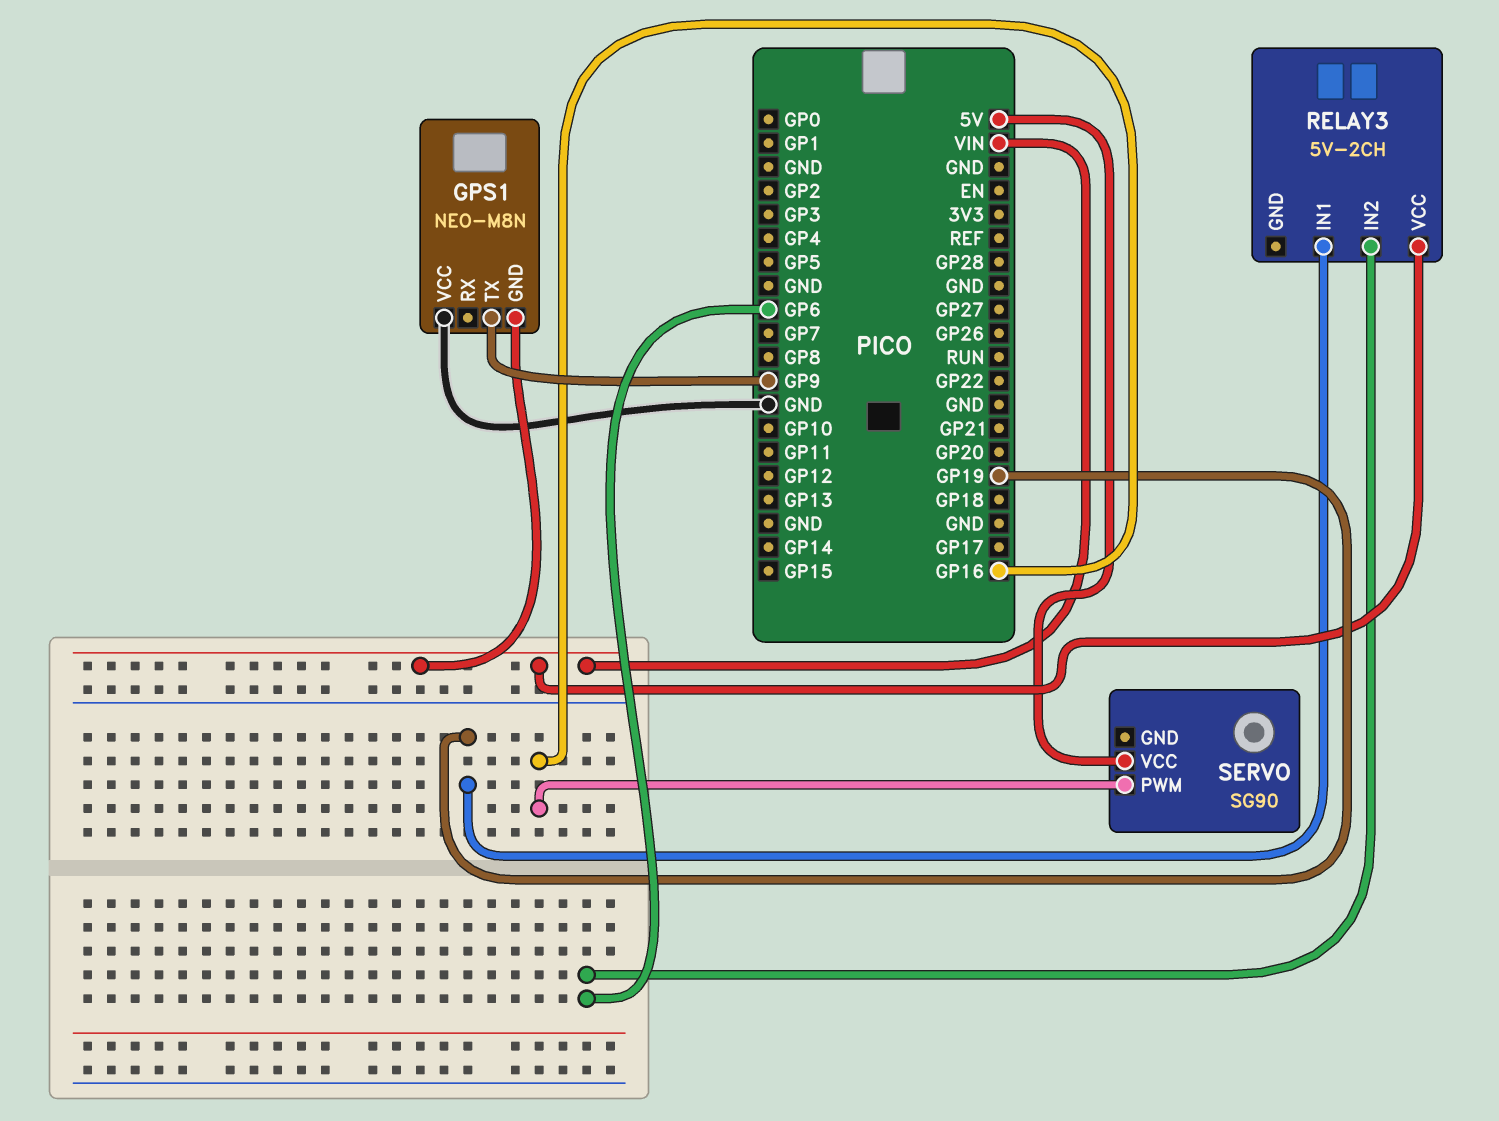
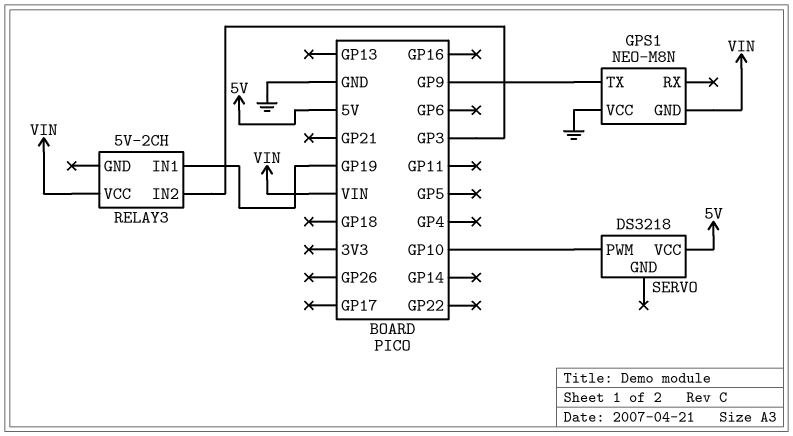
RELAY3 pin IN2: GP6 -> GP3
SERVO: SG90 -> DS3218
SERVO pin PWM: GP16 -> GP10

